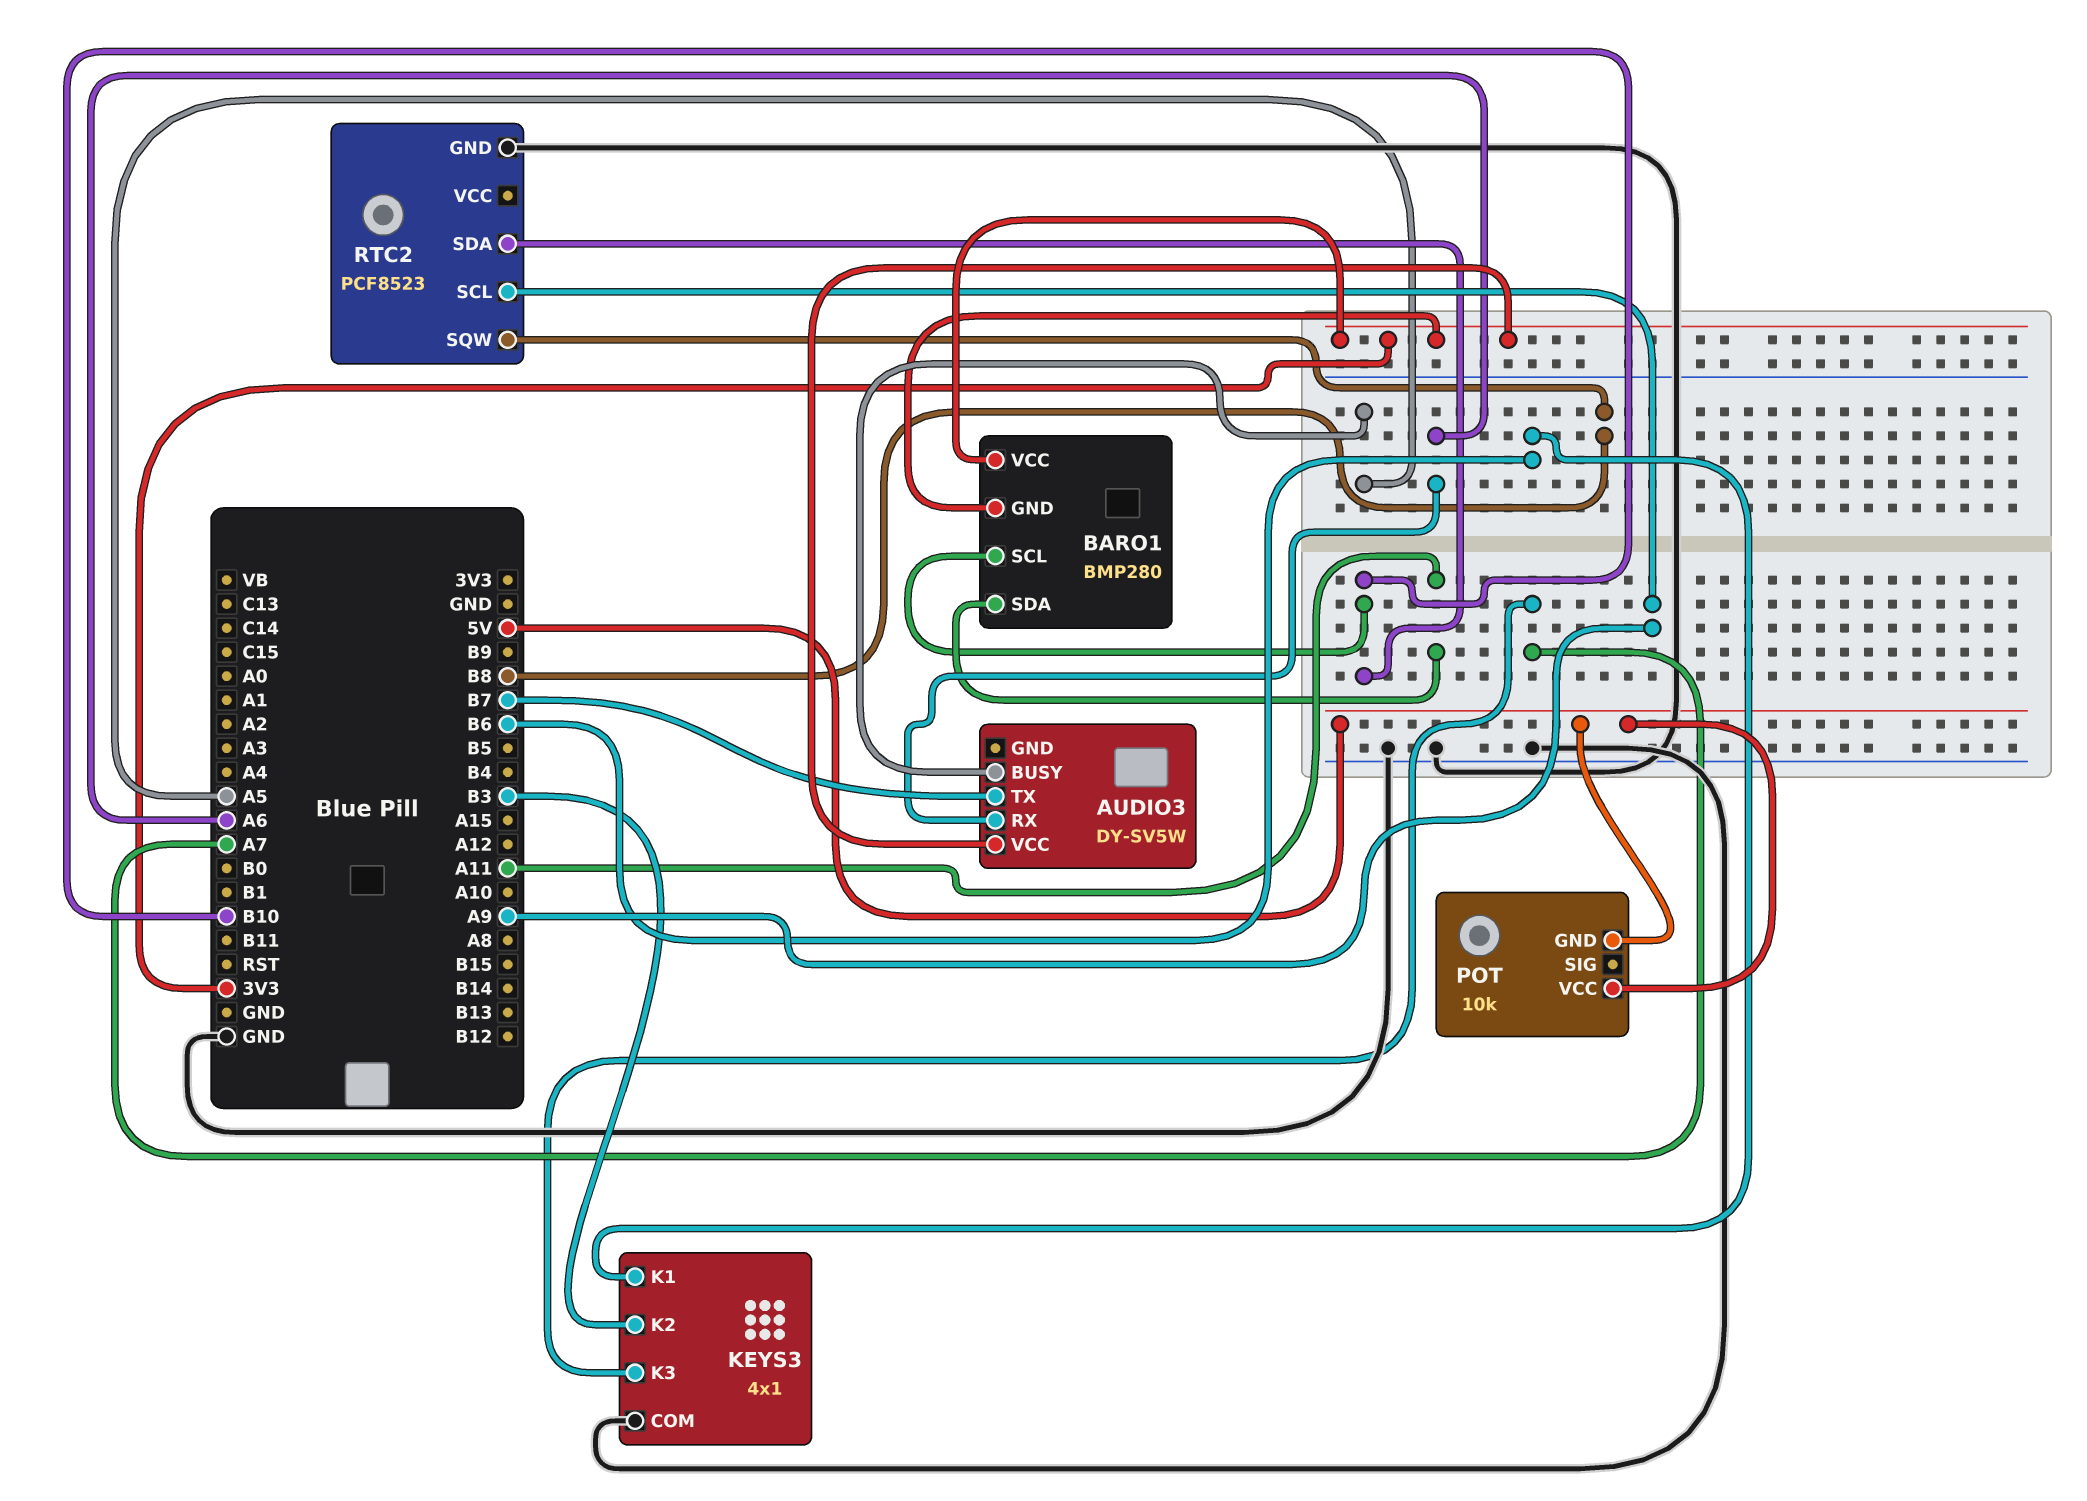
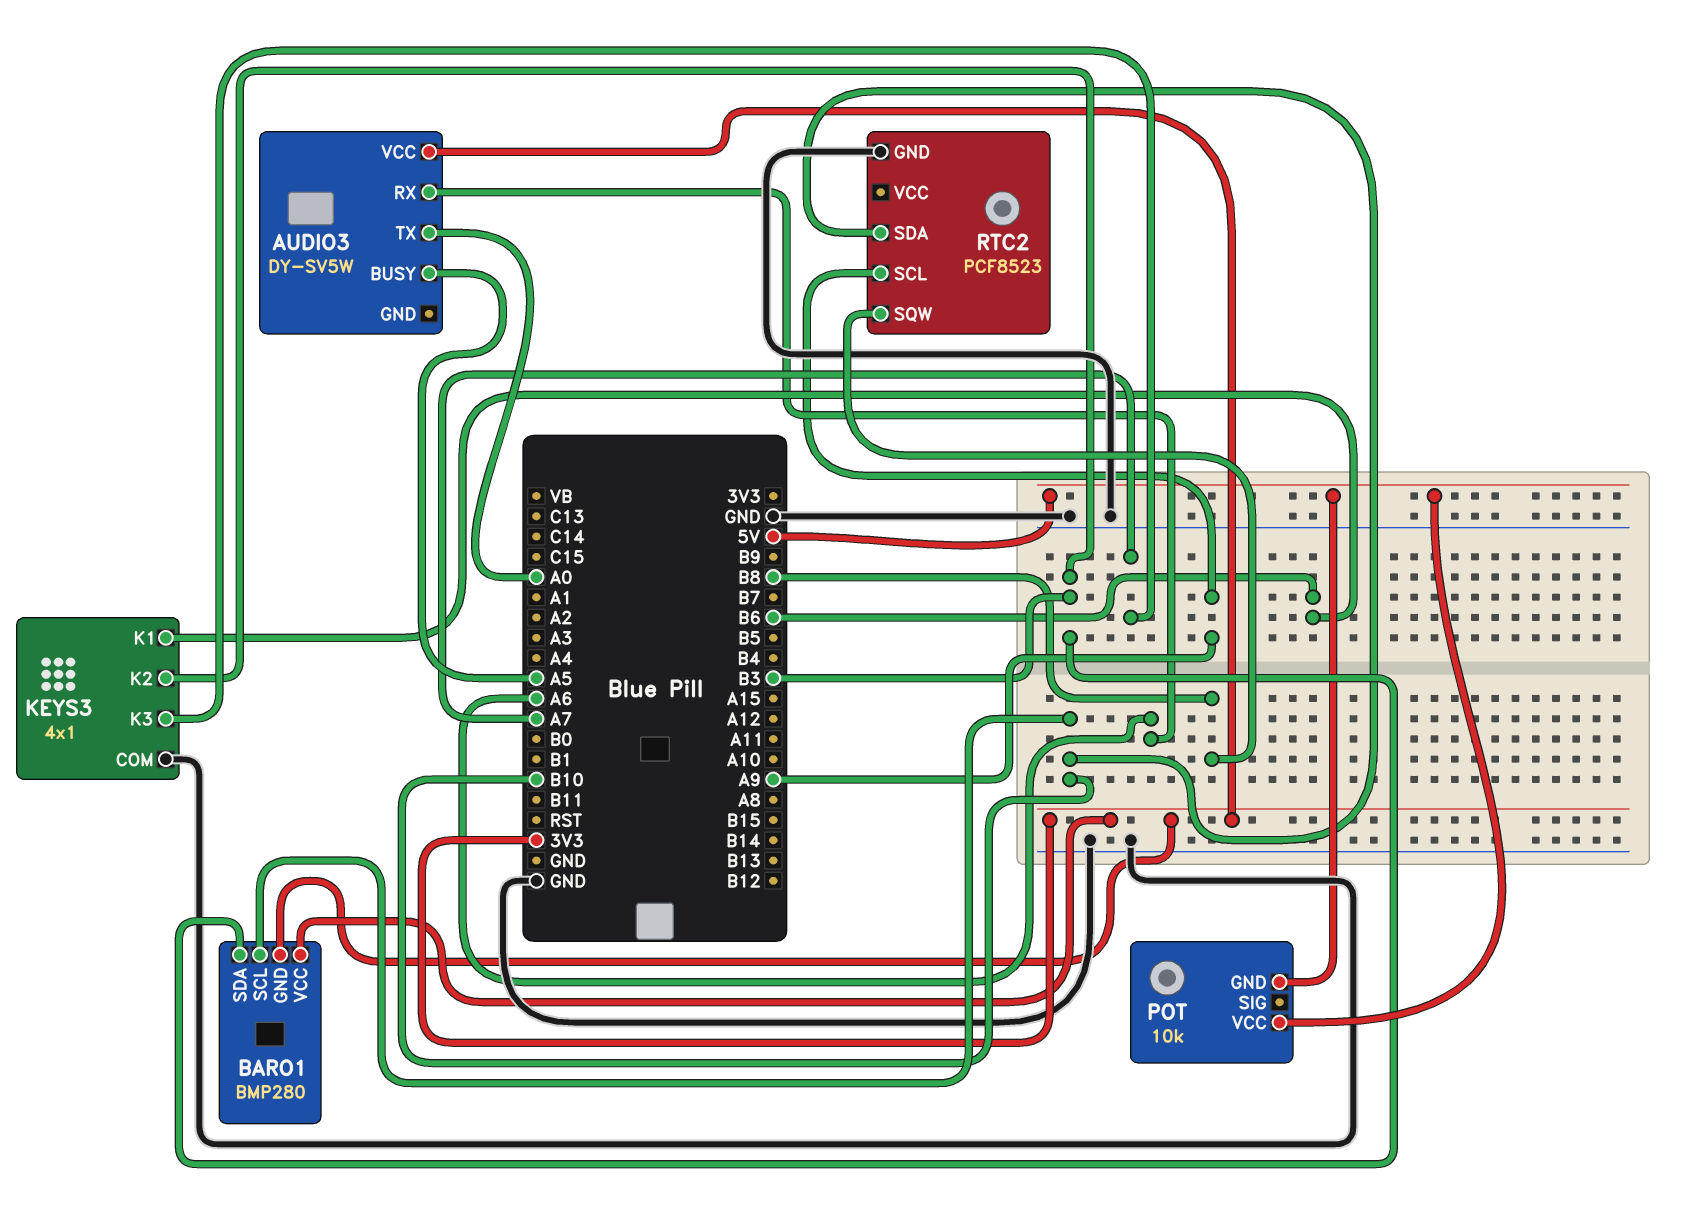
AUDIO3 pin TX: B7 -> A0
BARO1 pin SDA: A11 -> B3

